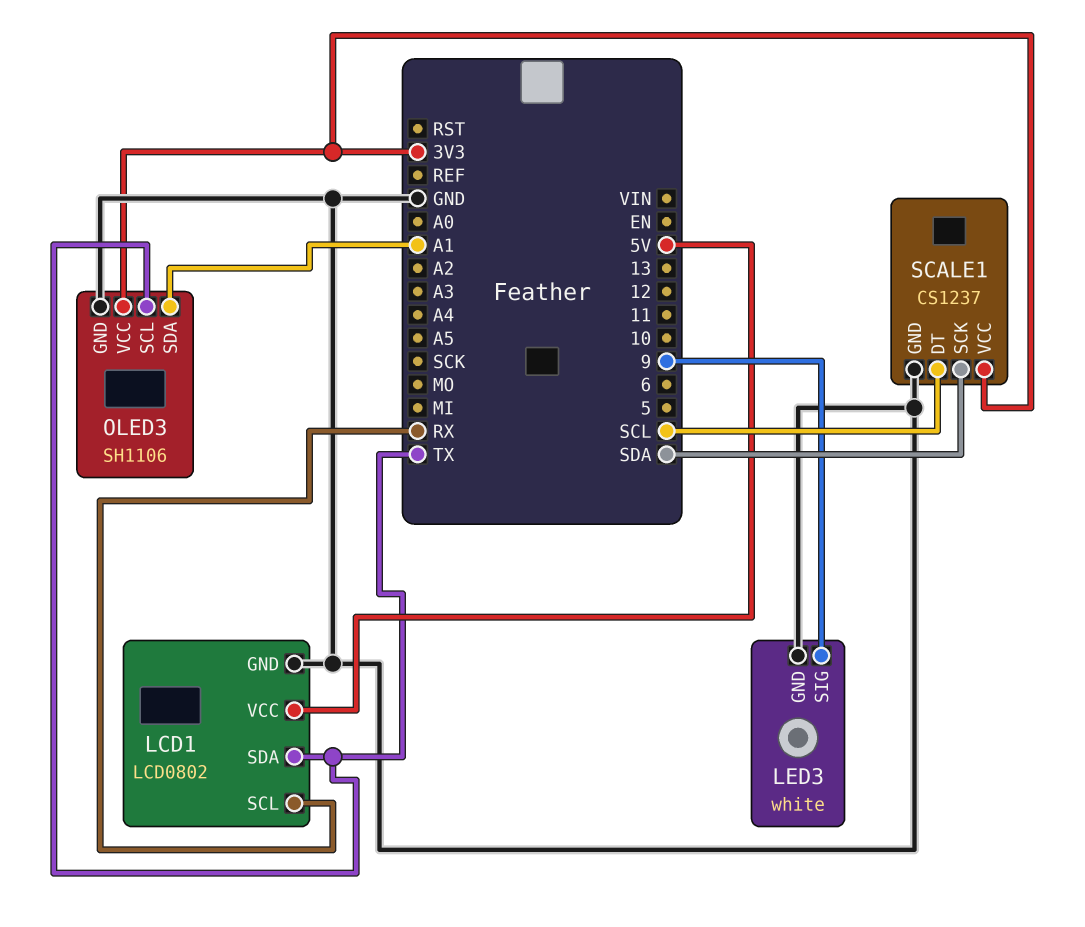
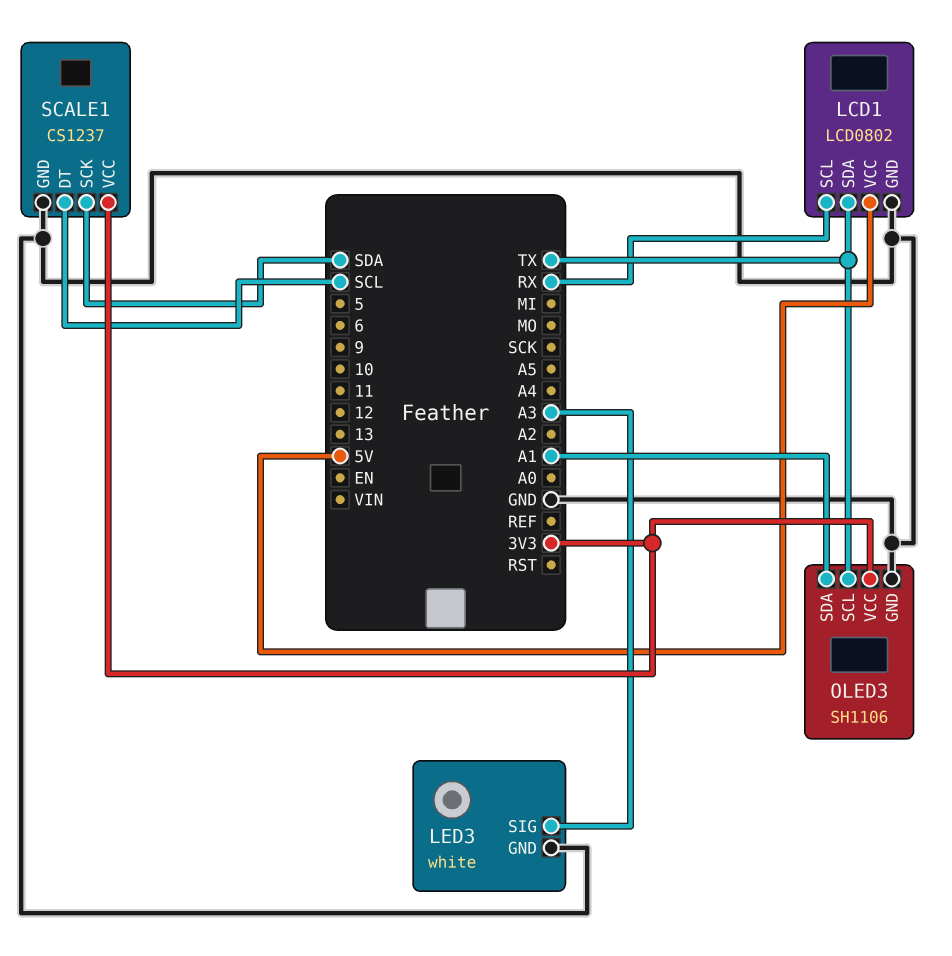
LED3 pin SIG: 9 -> A3

